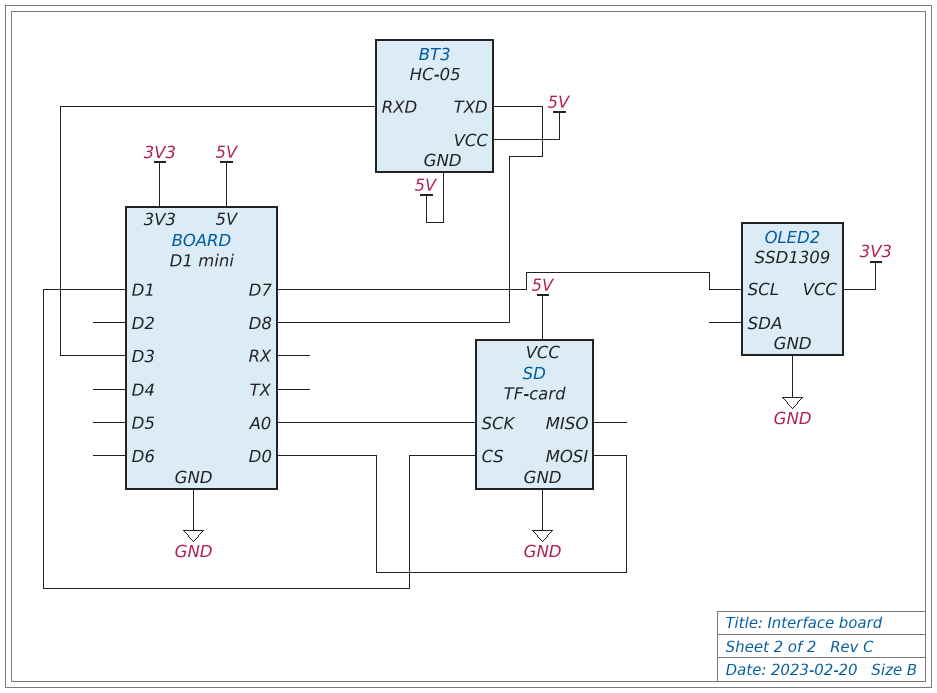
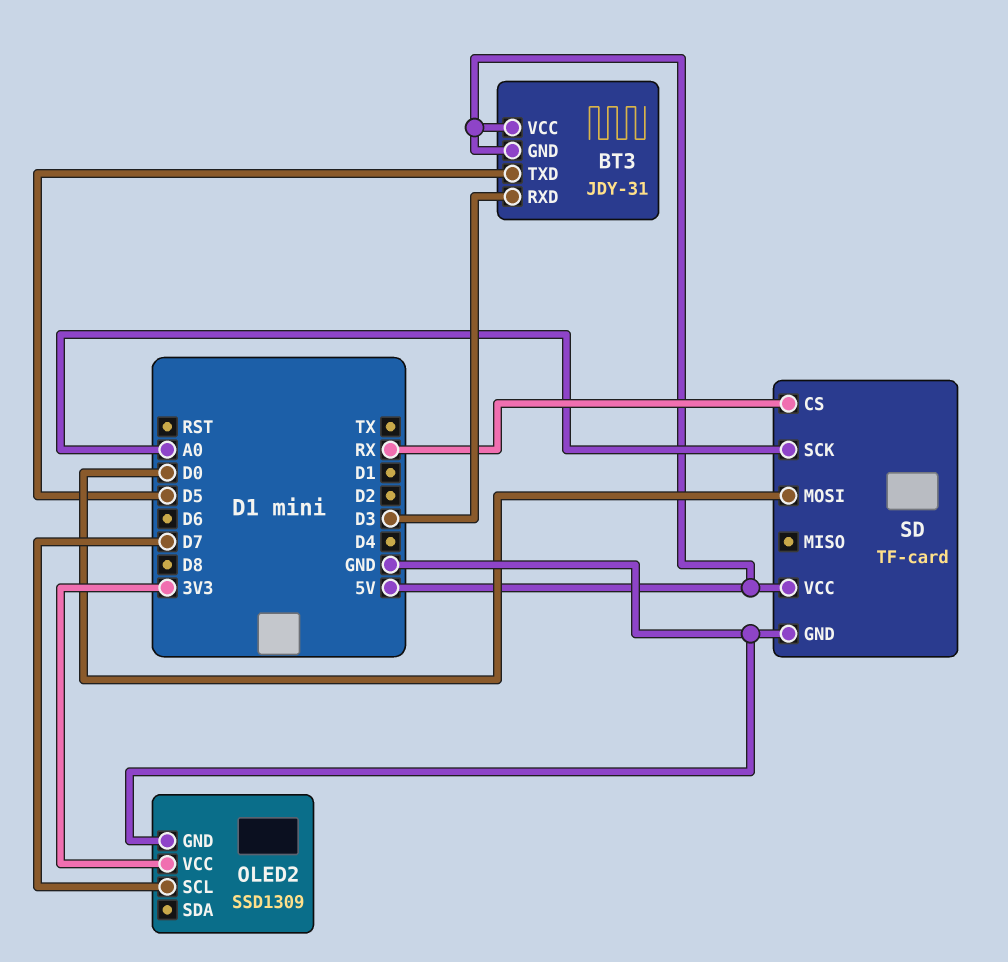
BT3: HC-05 -> JDY-31
BT3 pin TXD: D8 -> D5
SD pin CS: D1 -> RX

